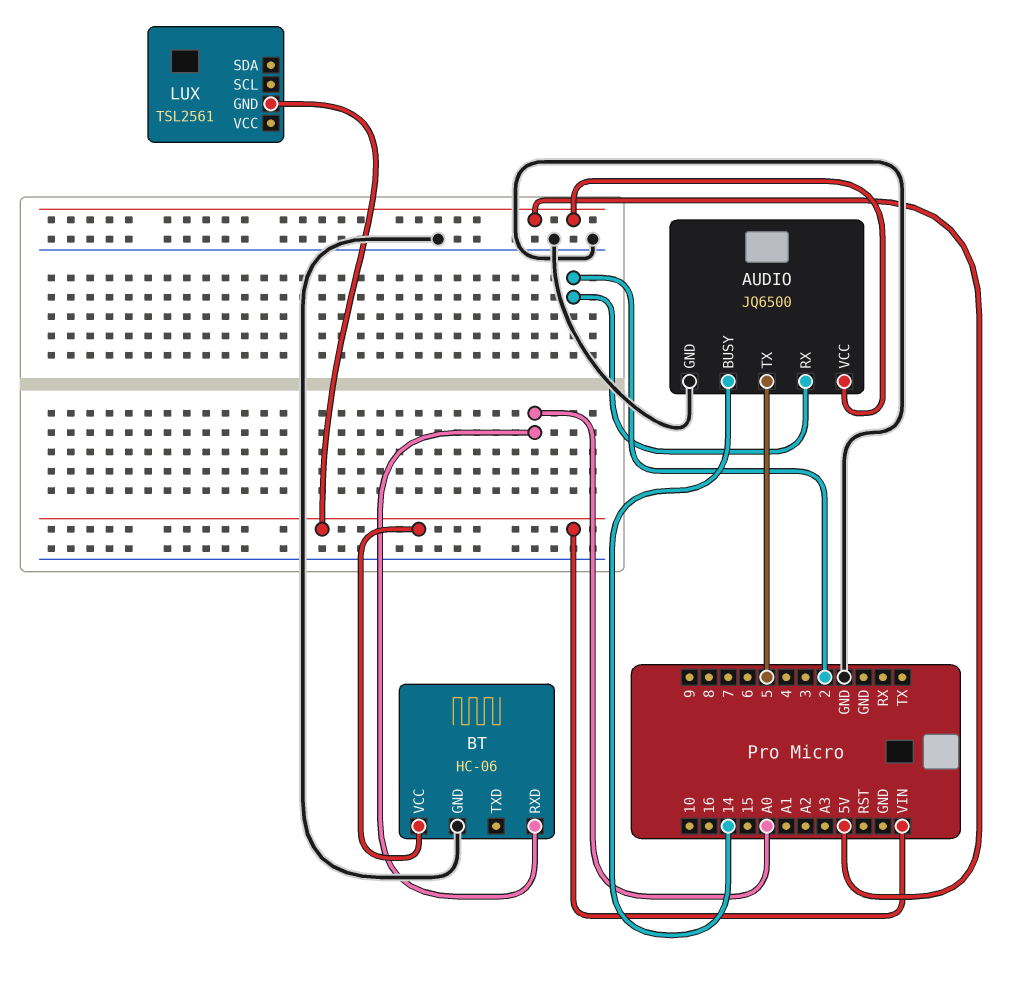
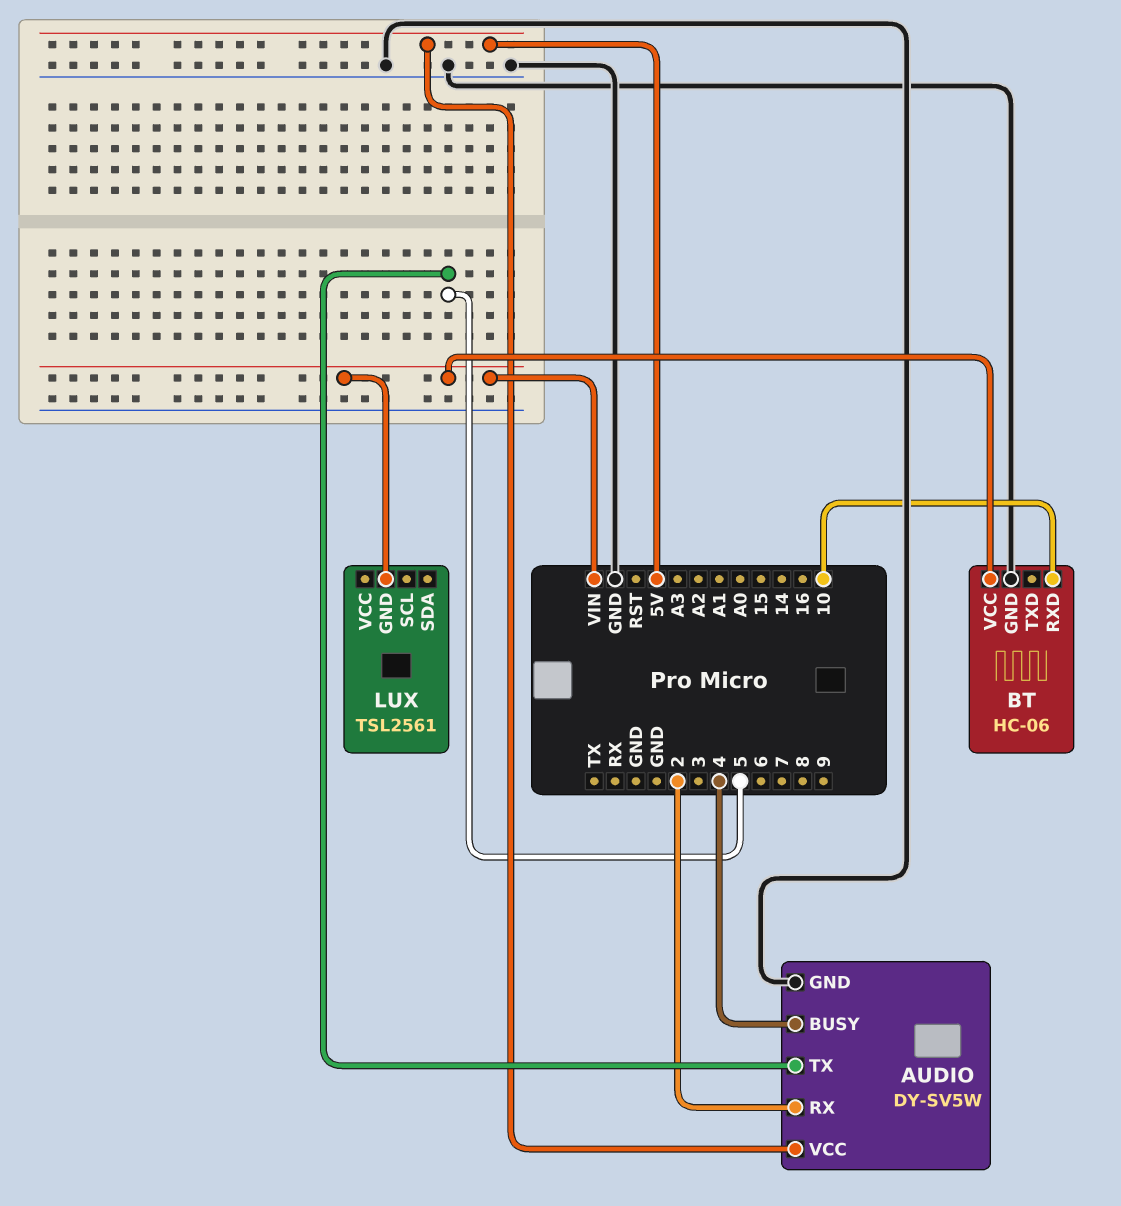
AUDIO: JQ6500 -> DY-SV5W
AUDIO pin BUSY: 14 -> 4
BT pin RXD: A0 -> 10

